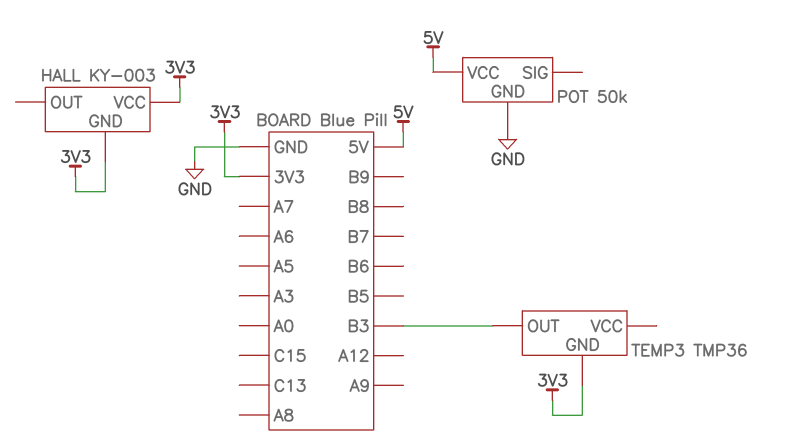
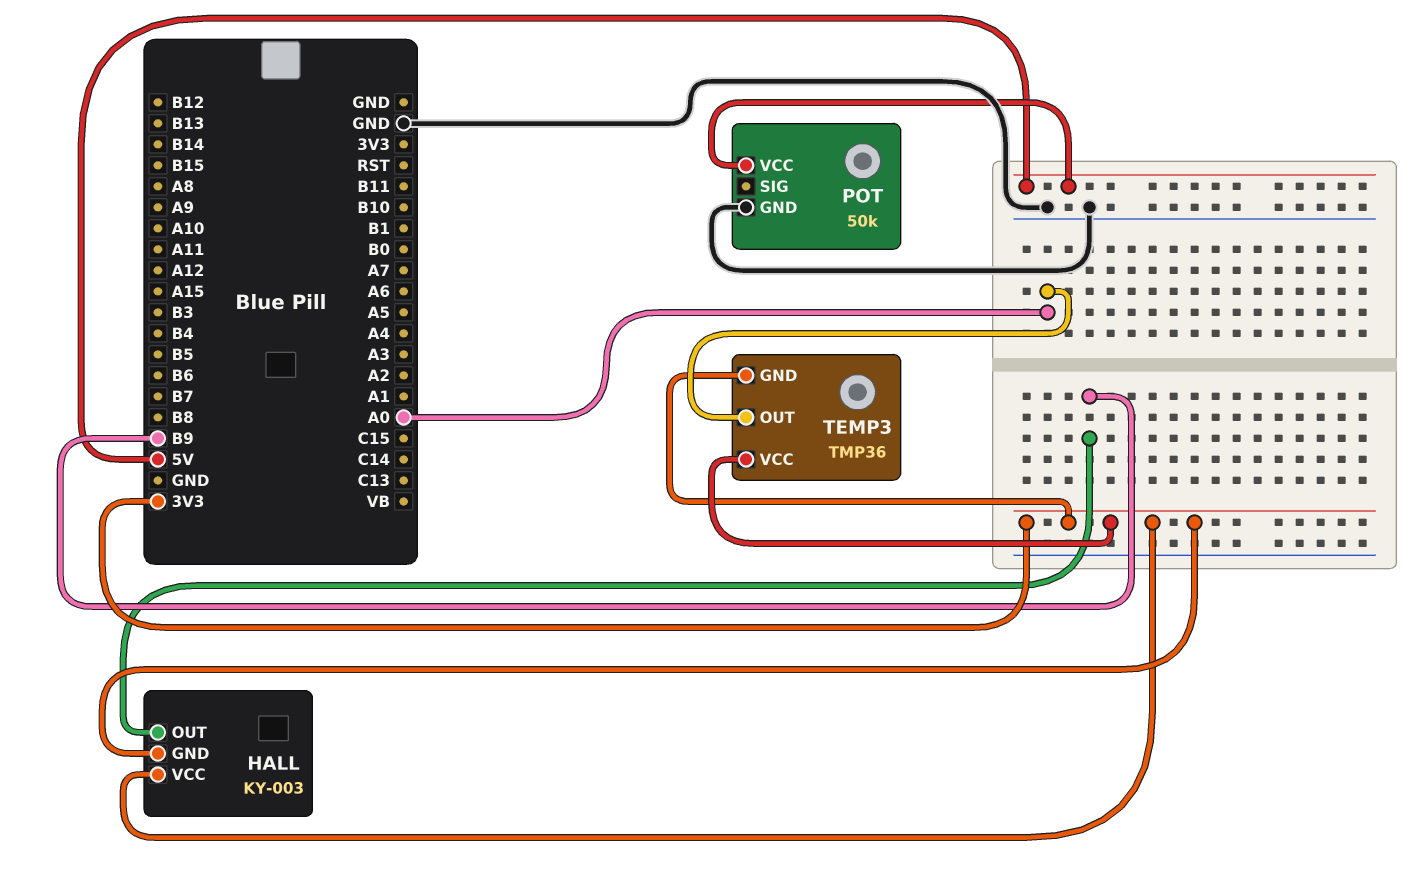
HALL pin OUT: none -> B9
TEMP3 pin OUT: B3 -> A0
TEMP3 pin VCC: none -> 3V3

